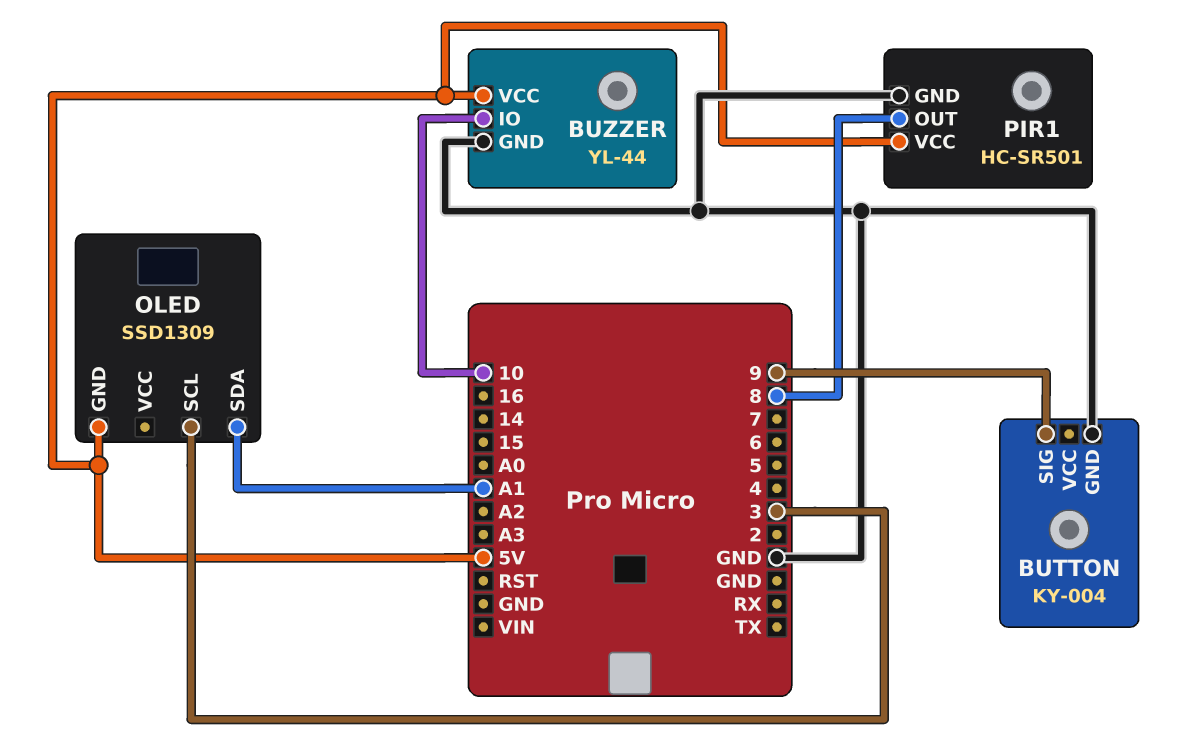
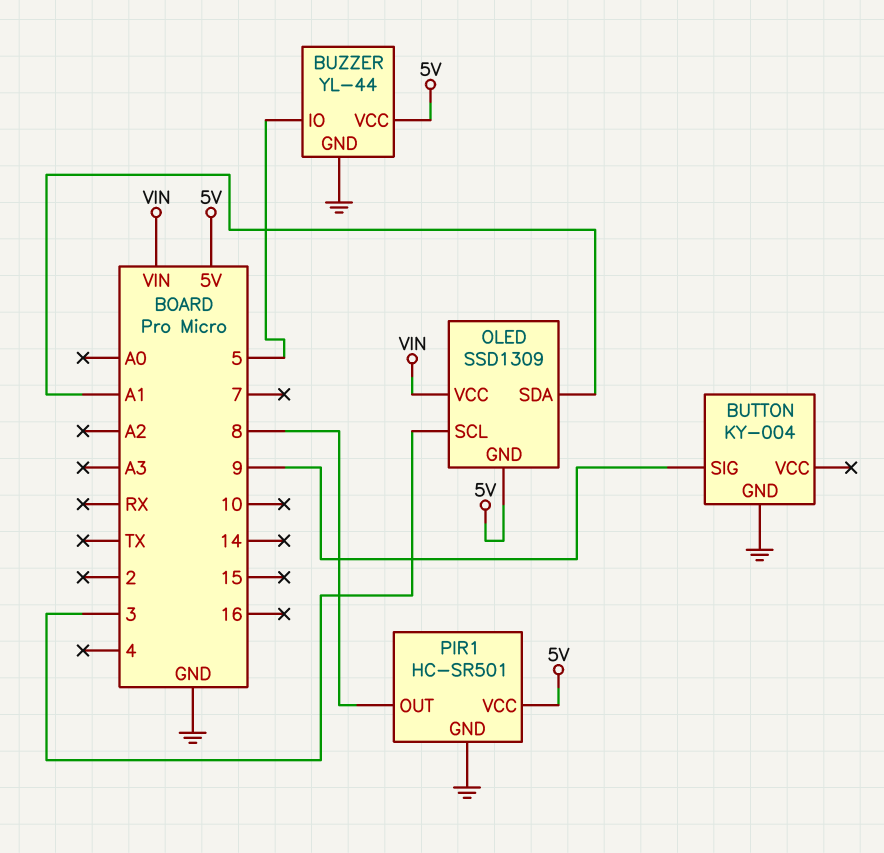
BUZZER pin IO: 10 -> 5
OLED pin VCC: none -> VIN

